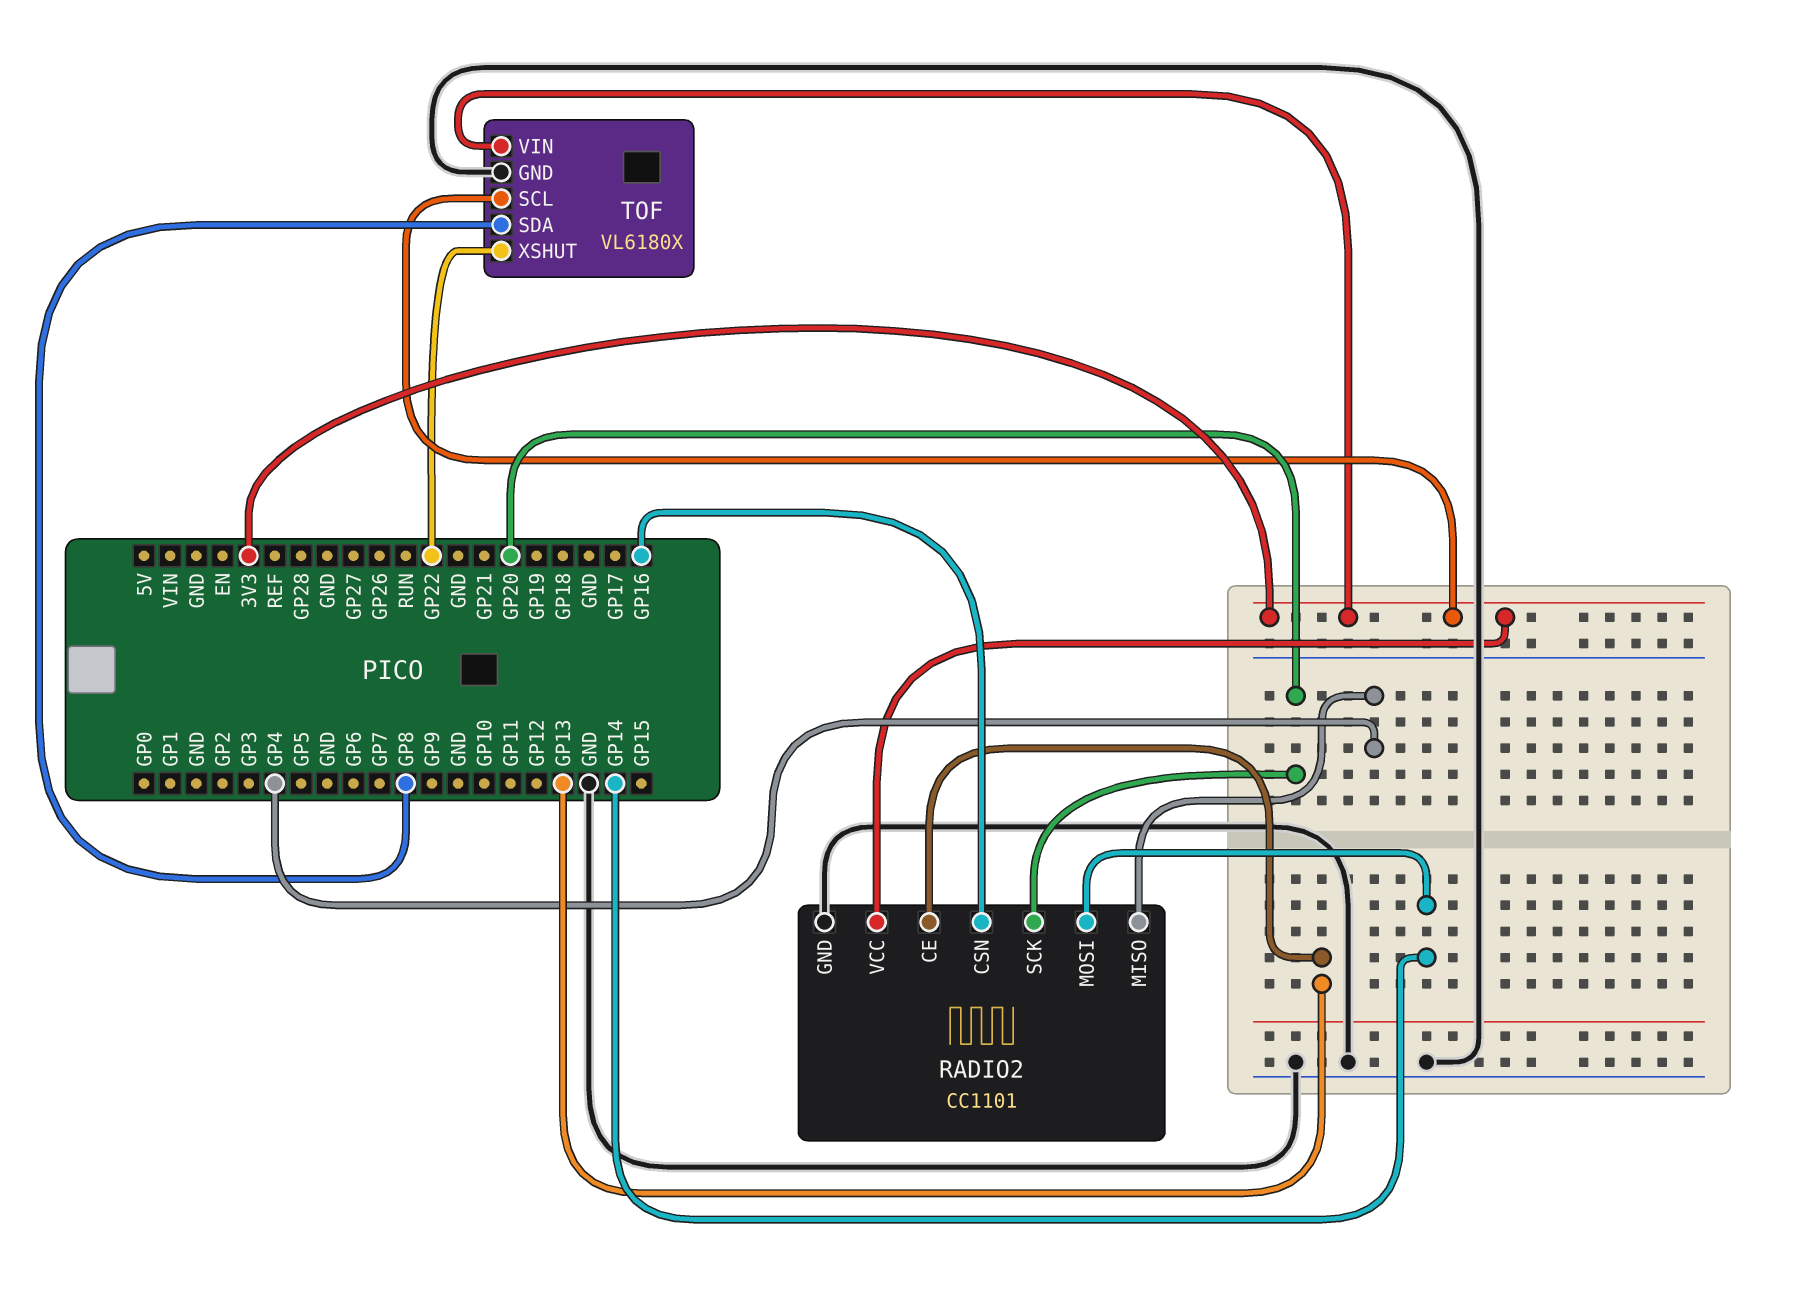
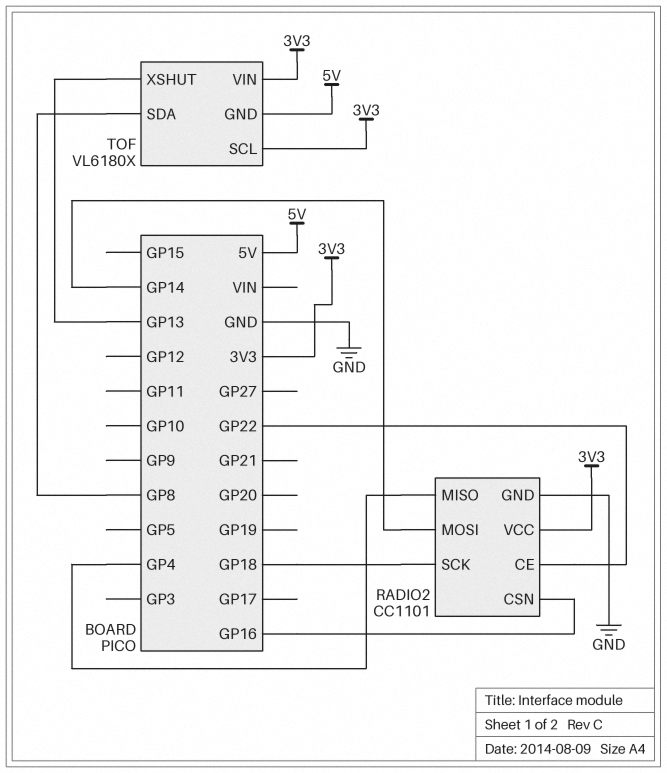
RADIO2 pin CE: GP13 -> GP22
RADIO2 pin SCK: GP20 -> GP18
TOF pin GND: GND -> 5V
TOF pin XSHUT: GP22 -> GP13

